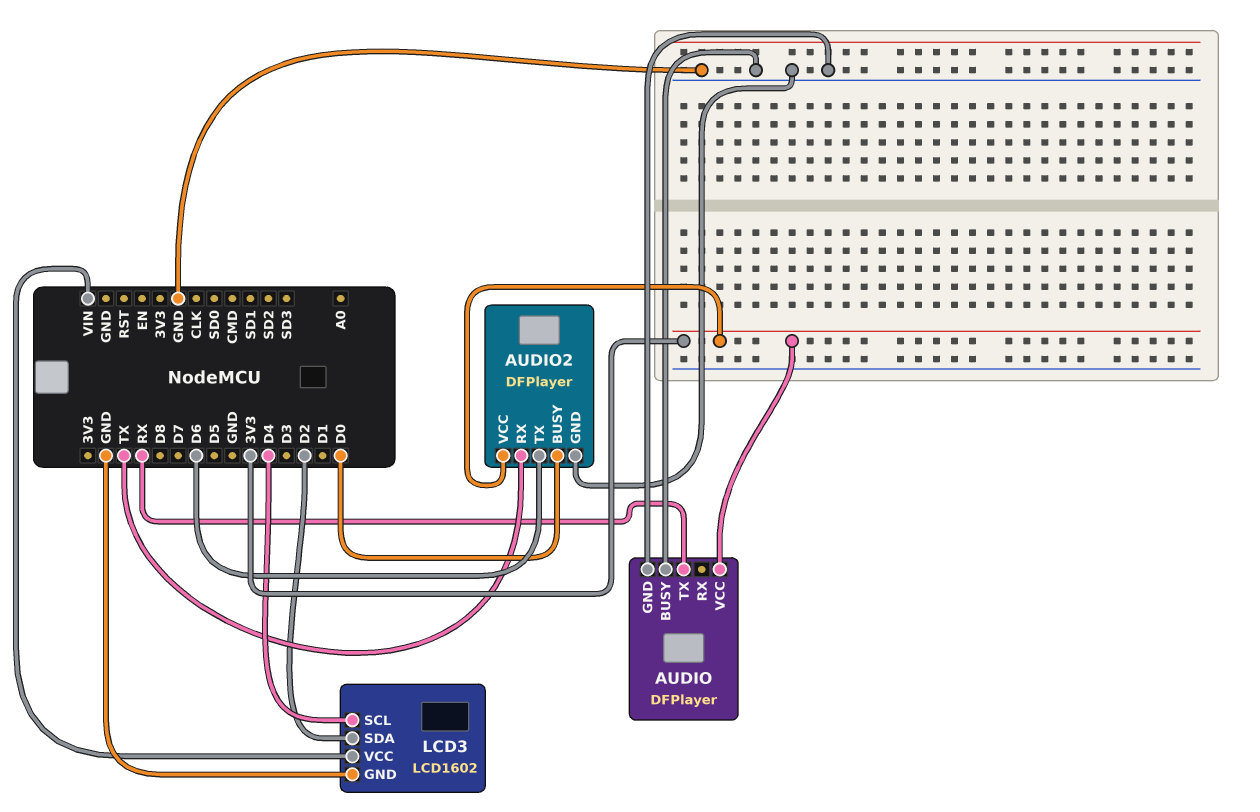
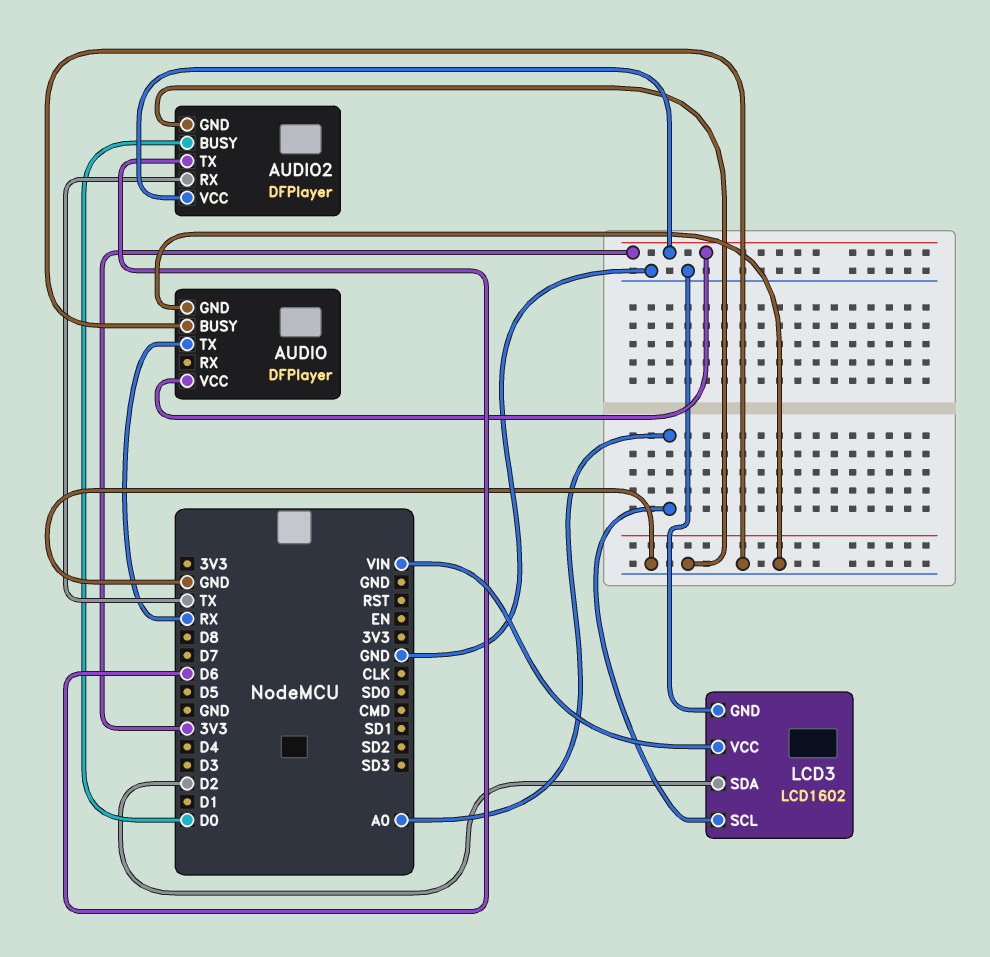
LCD3 pin SCL: D4 -> A0

